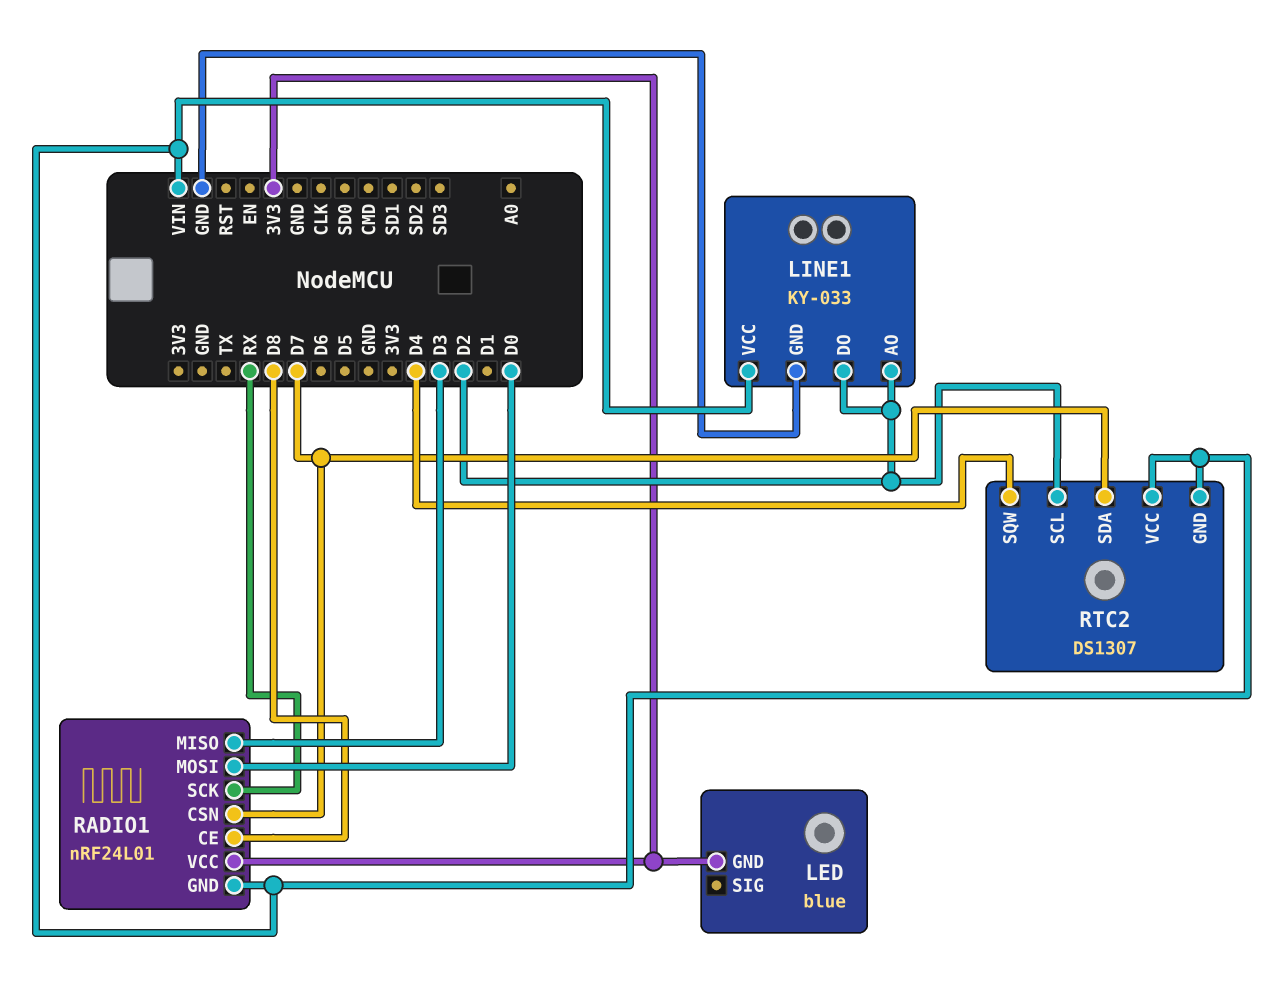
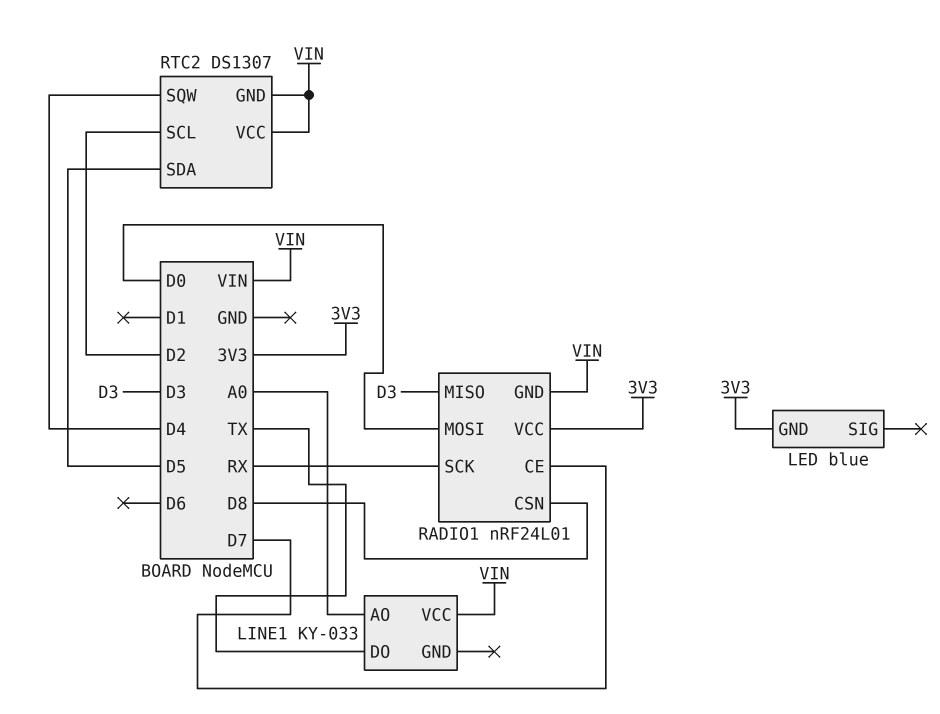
LINE1 pin AO: D2 -> A0
LINE1 pin DO: D2 -> TX
LINE1 pin GND: GND -> none
RADIO1 pin CE: D8 -> D7
RADIO1 pin CSN: D7 -> D8
RTC2 pin SDA: D7 -> D5

